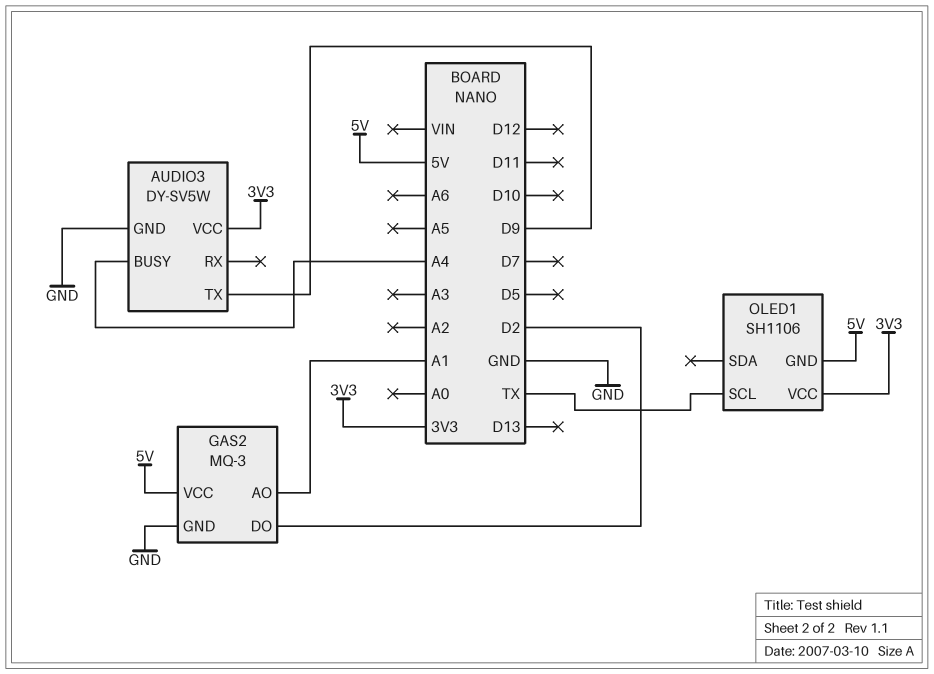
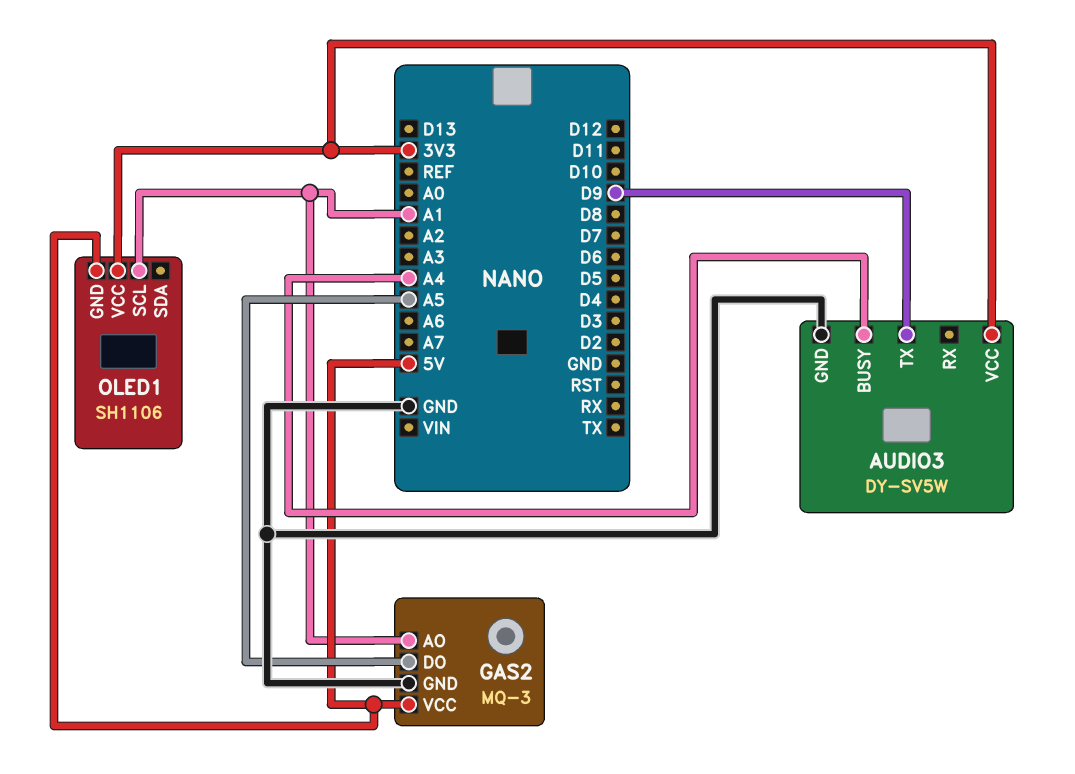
GAS2 pin DO: D2 -> A5
OLED1 pin SCL: TX -> A1

